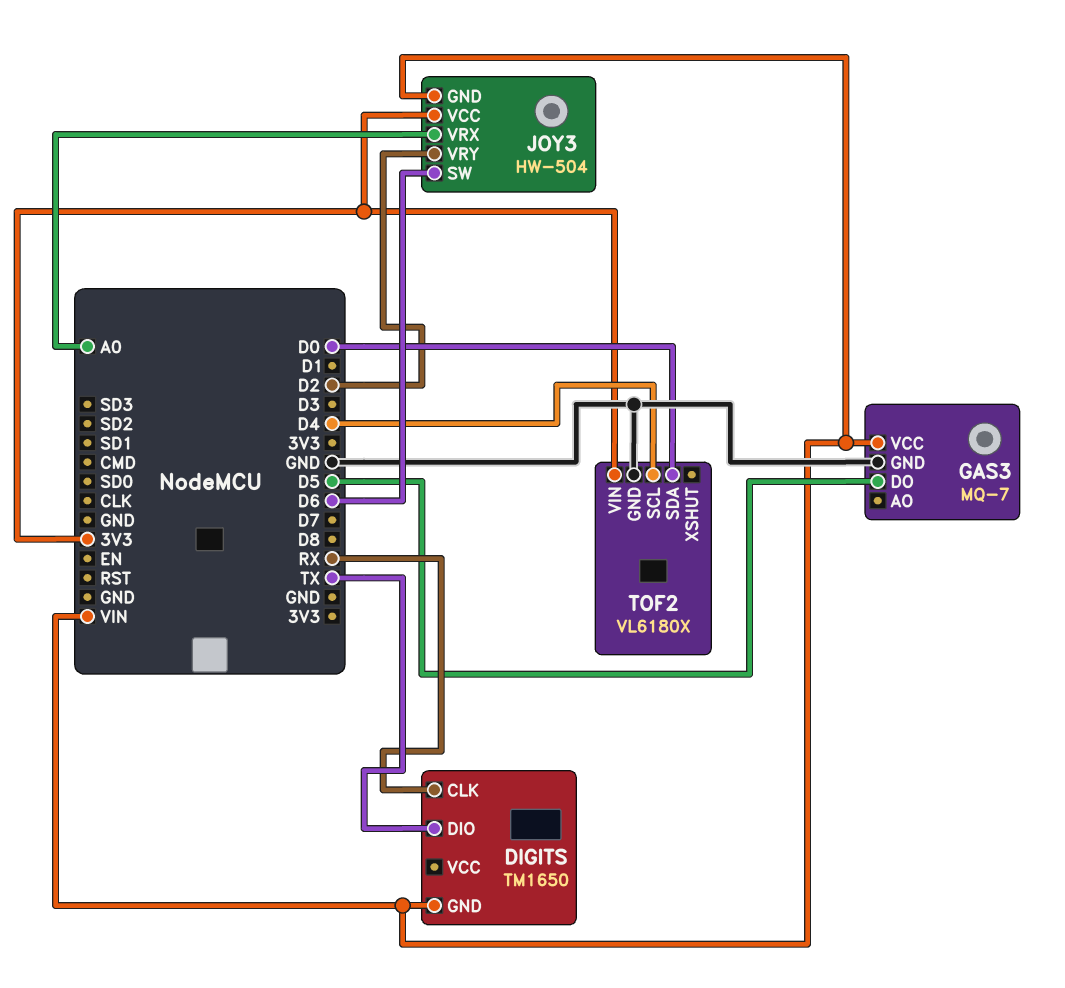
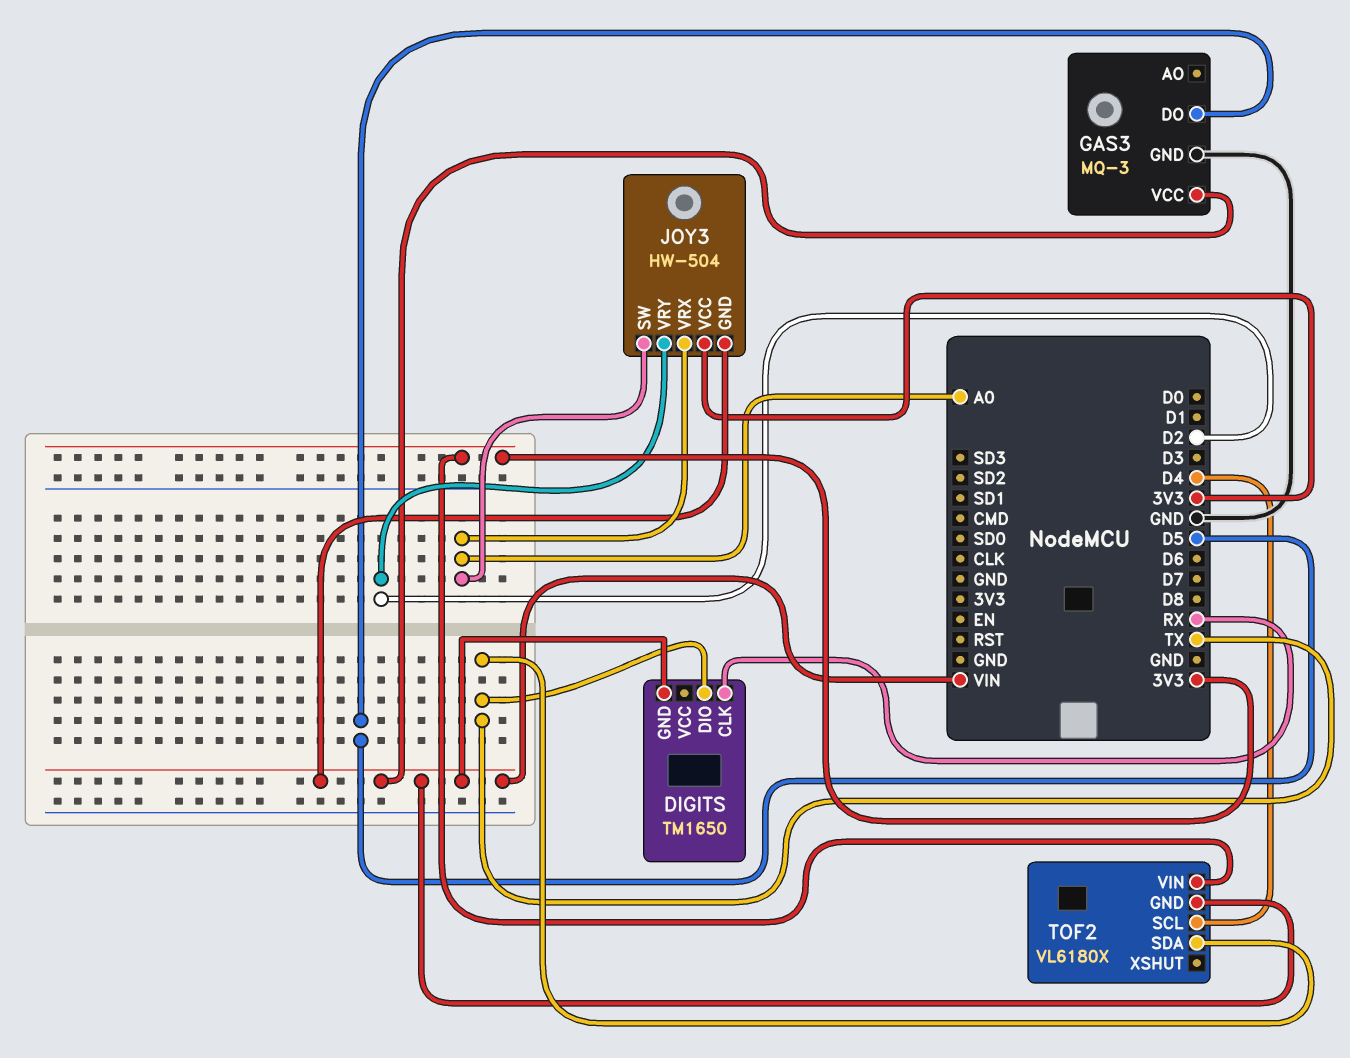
GAS3: MQ-7 -> MQ-3
JOY3 pin SW: D6 -> A0
TOF2 pin GND: GND -> VIN
TOF2 pin SDA: D0 -> TX

